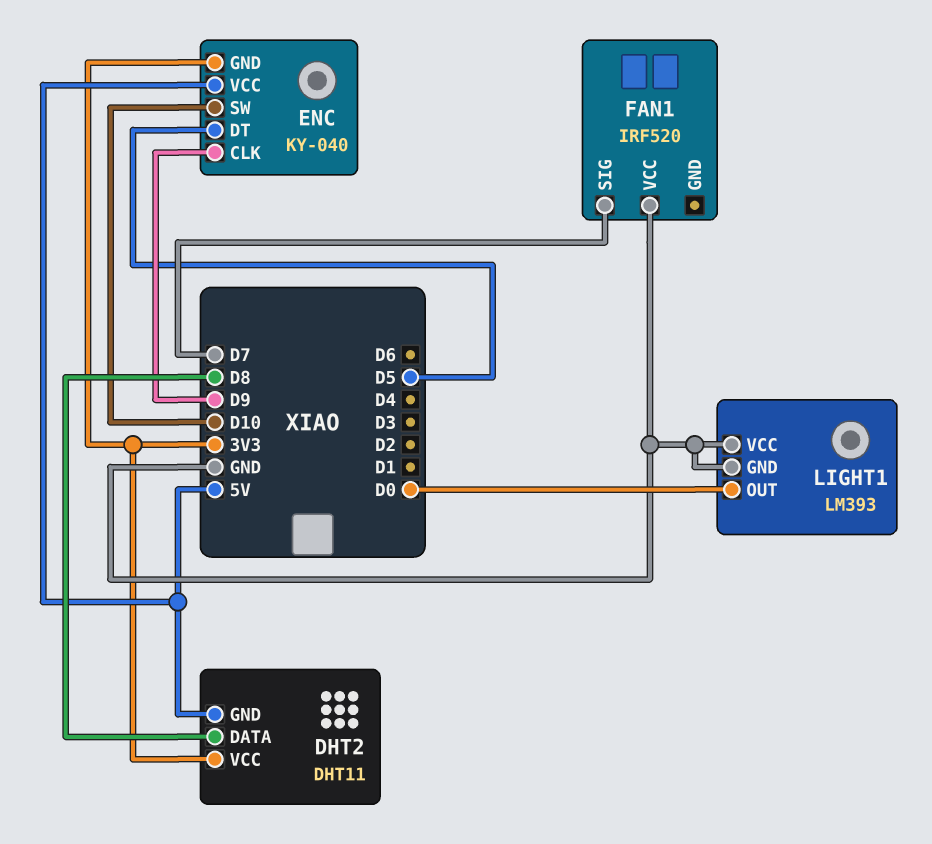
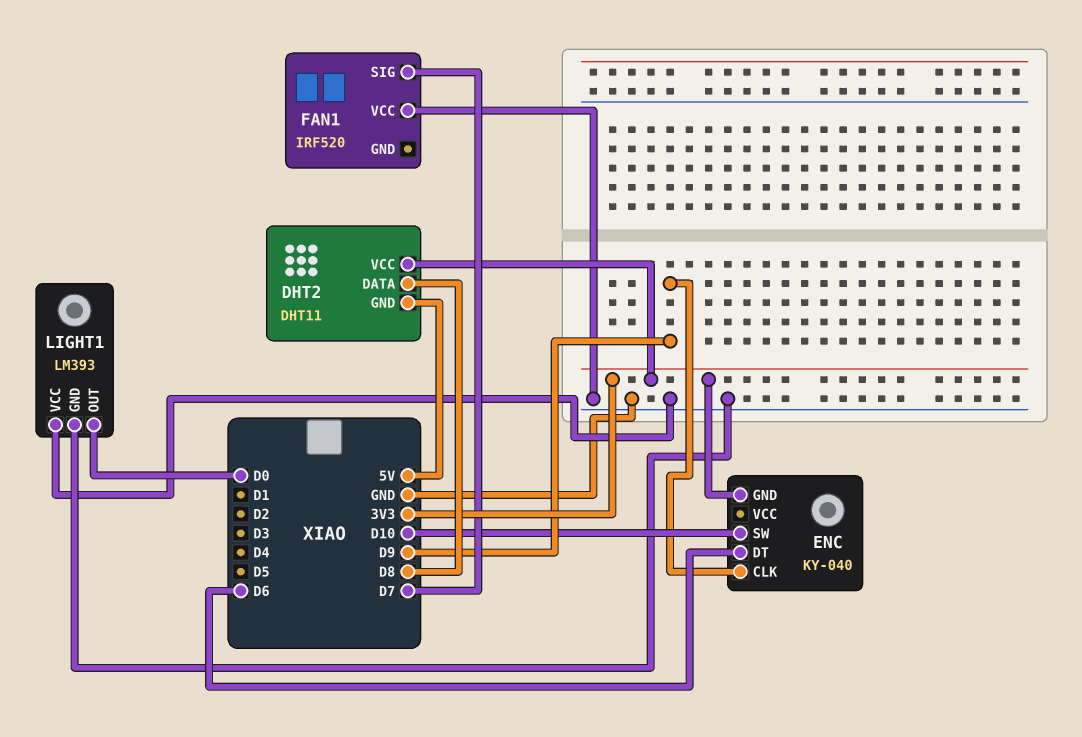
ENC pin DT: D5 -> D6
ENC pin VCC: 5V -> none

